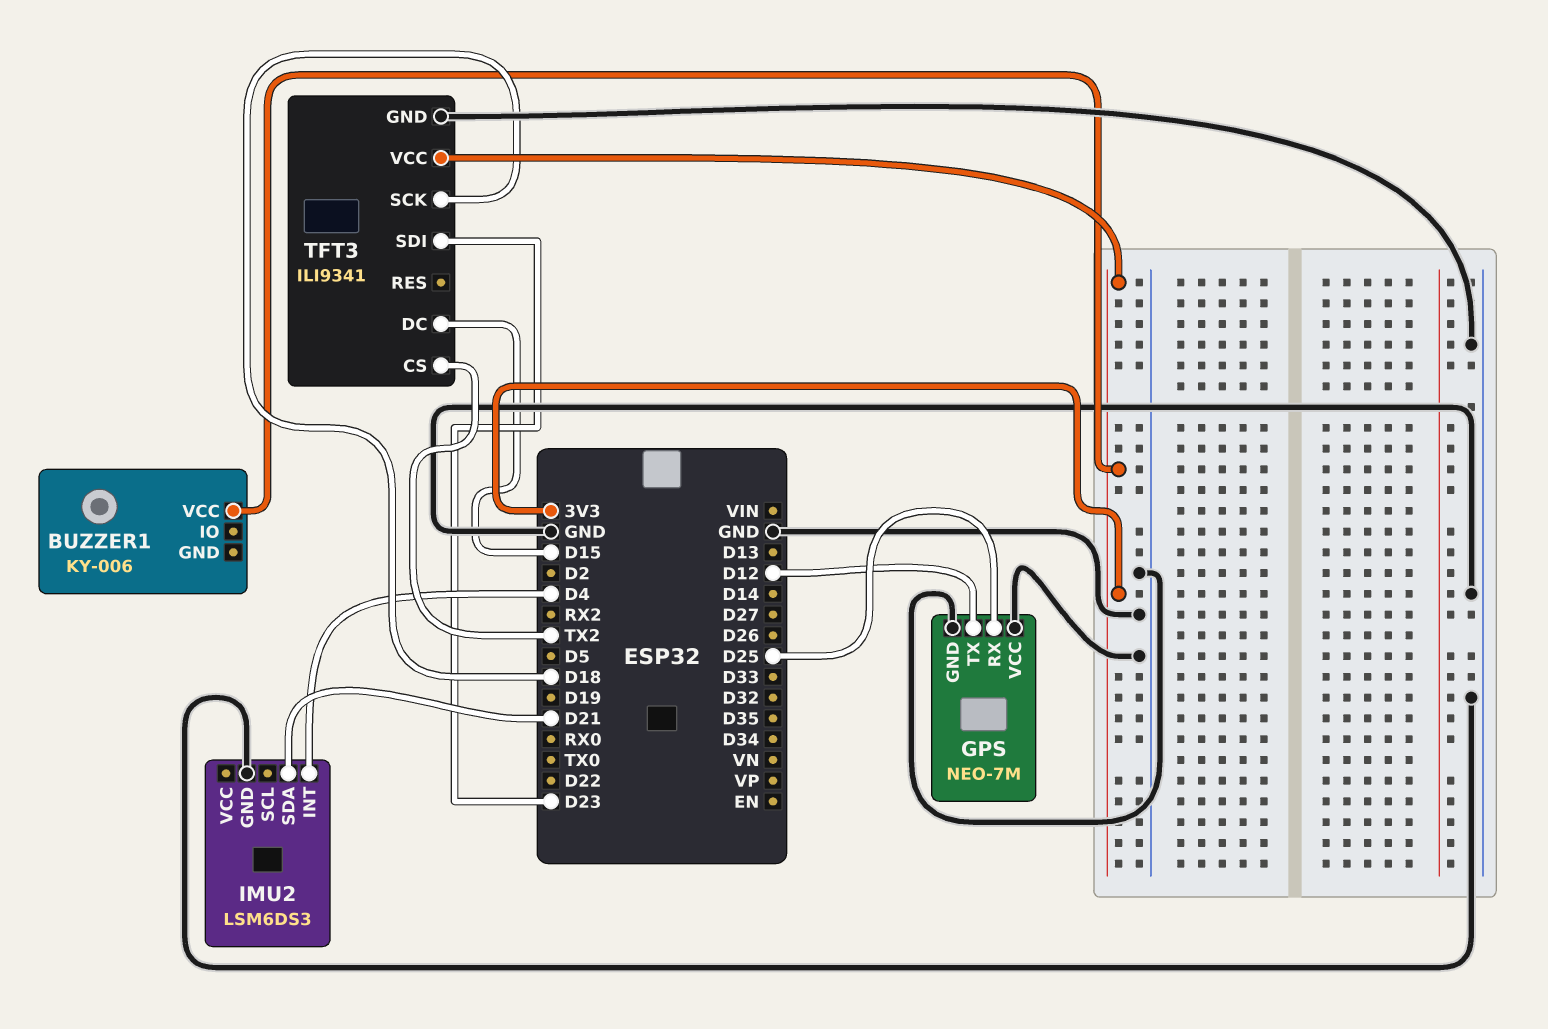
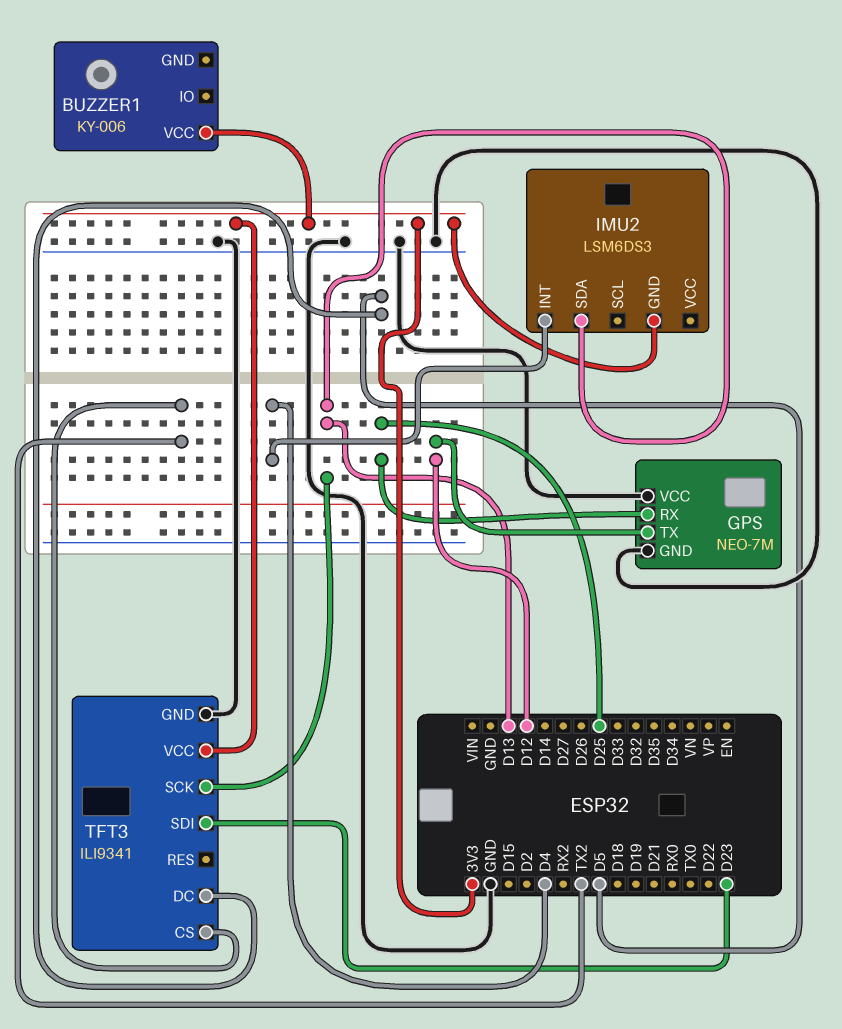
IMU2 pin GND: GND -> 3V3
IMU2 pin SDA: D21 -> D13
TFT3 pin DC: D15 -> D5
TFT3 pin SCK: D18 -> D13

